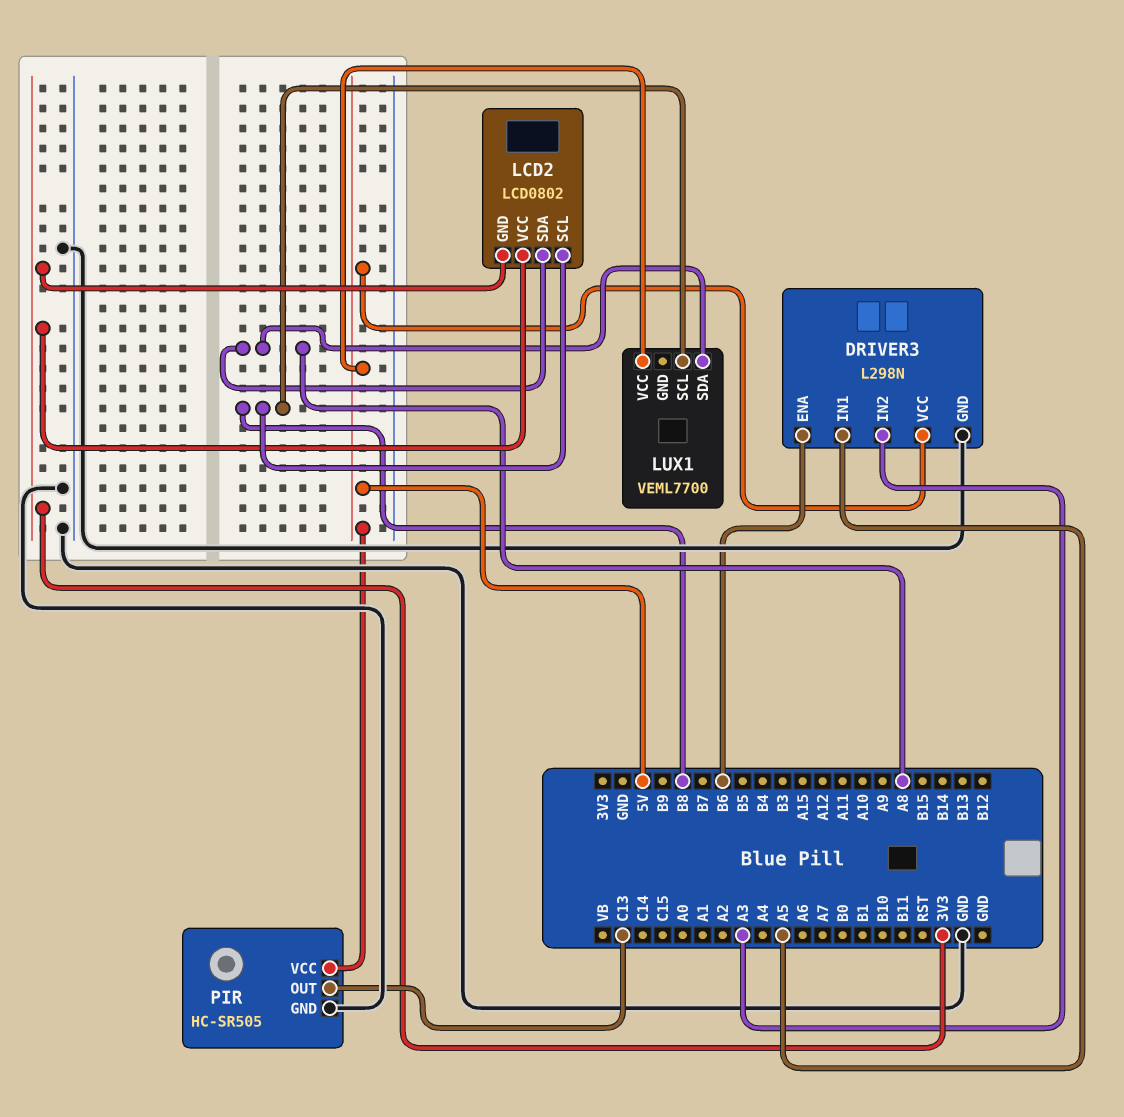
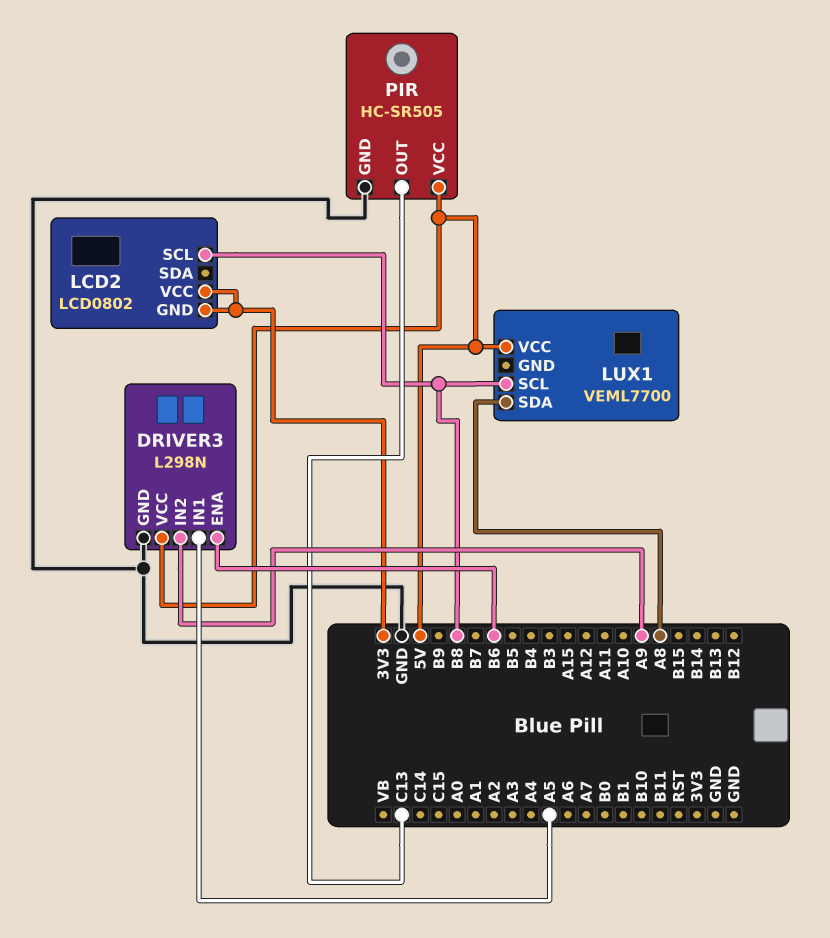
DRIVER3 pin IN2: A3 -> A9
LCD2 pin SDA: A8 -> none

